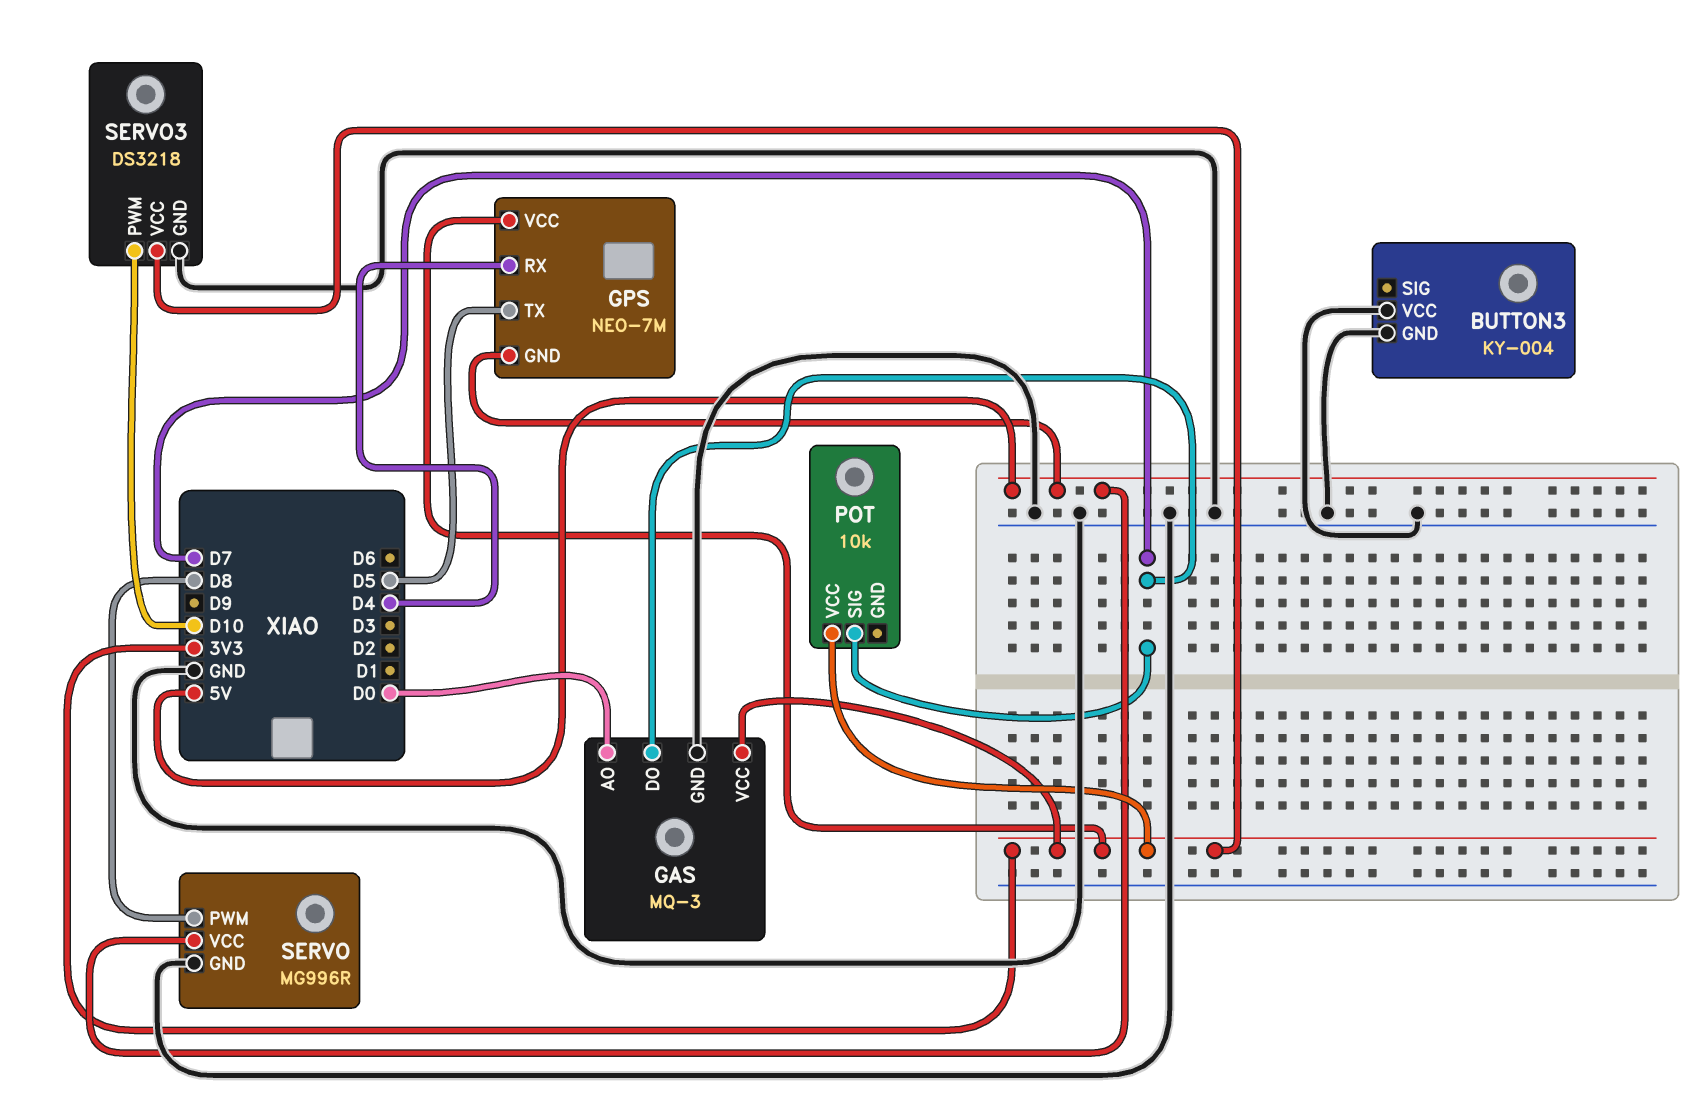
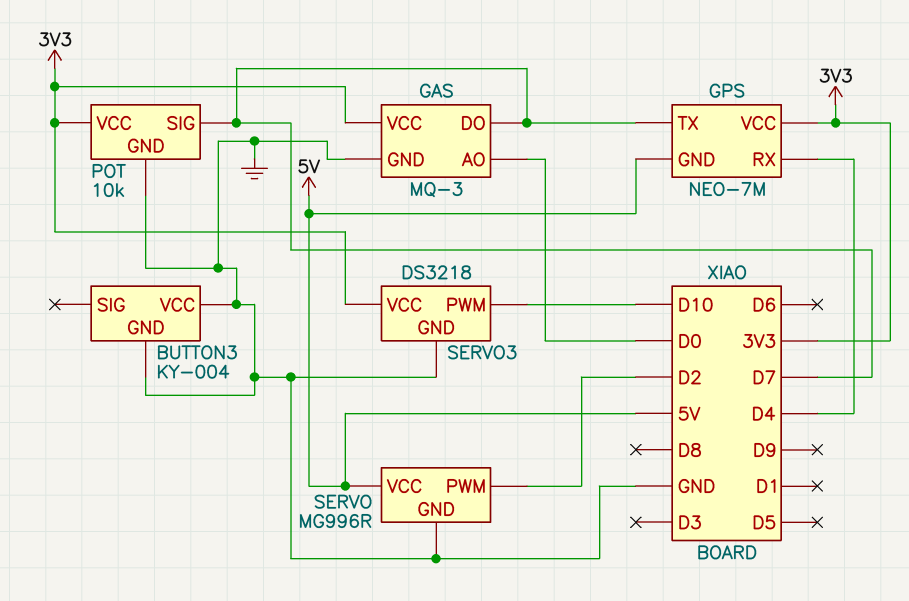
GPS pin TX: D5 -> D7
POT pin GND: none -> GND
SERVO pin PWM: D8 -> D2

